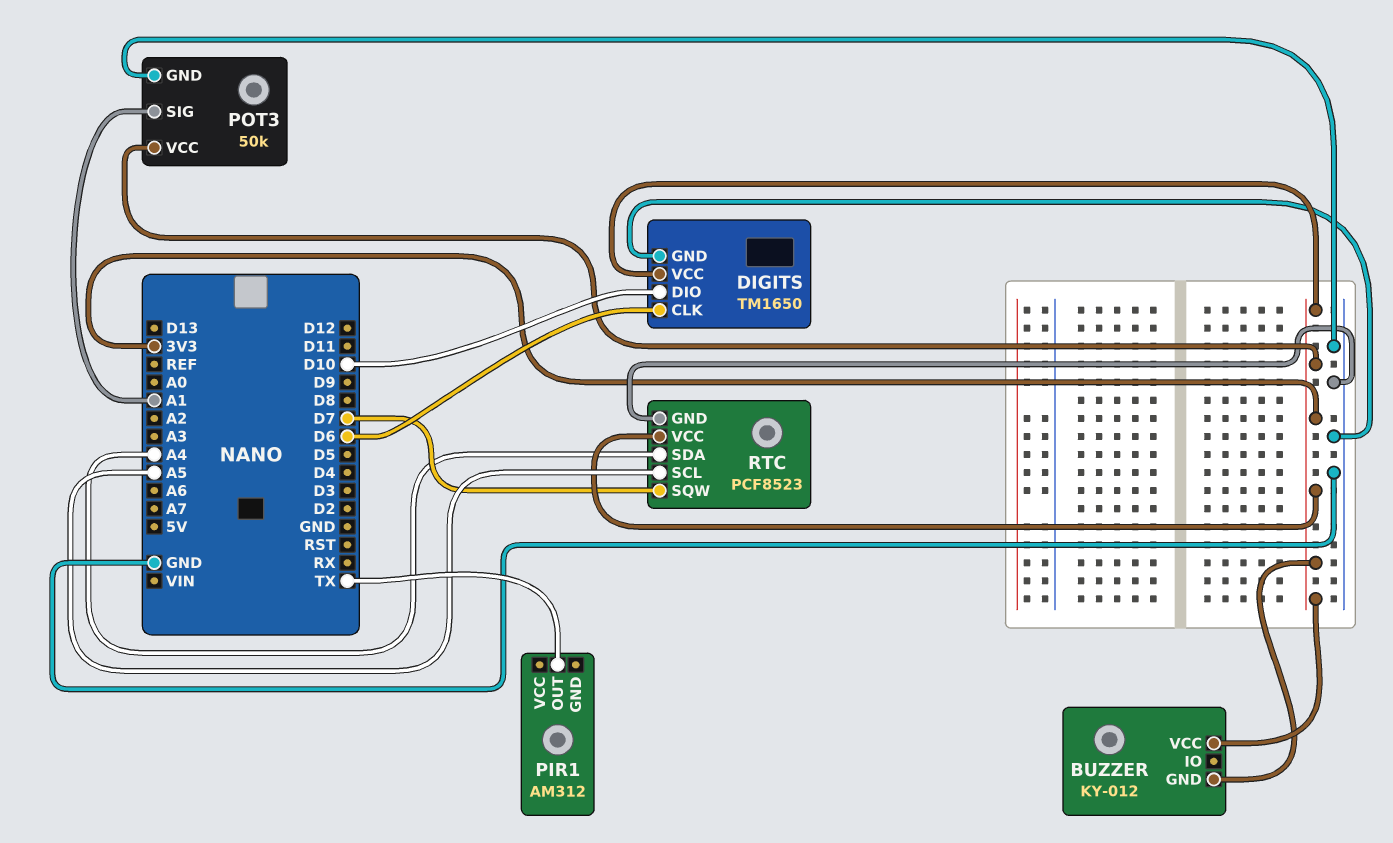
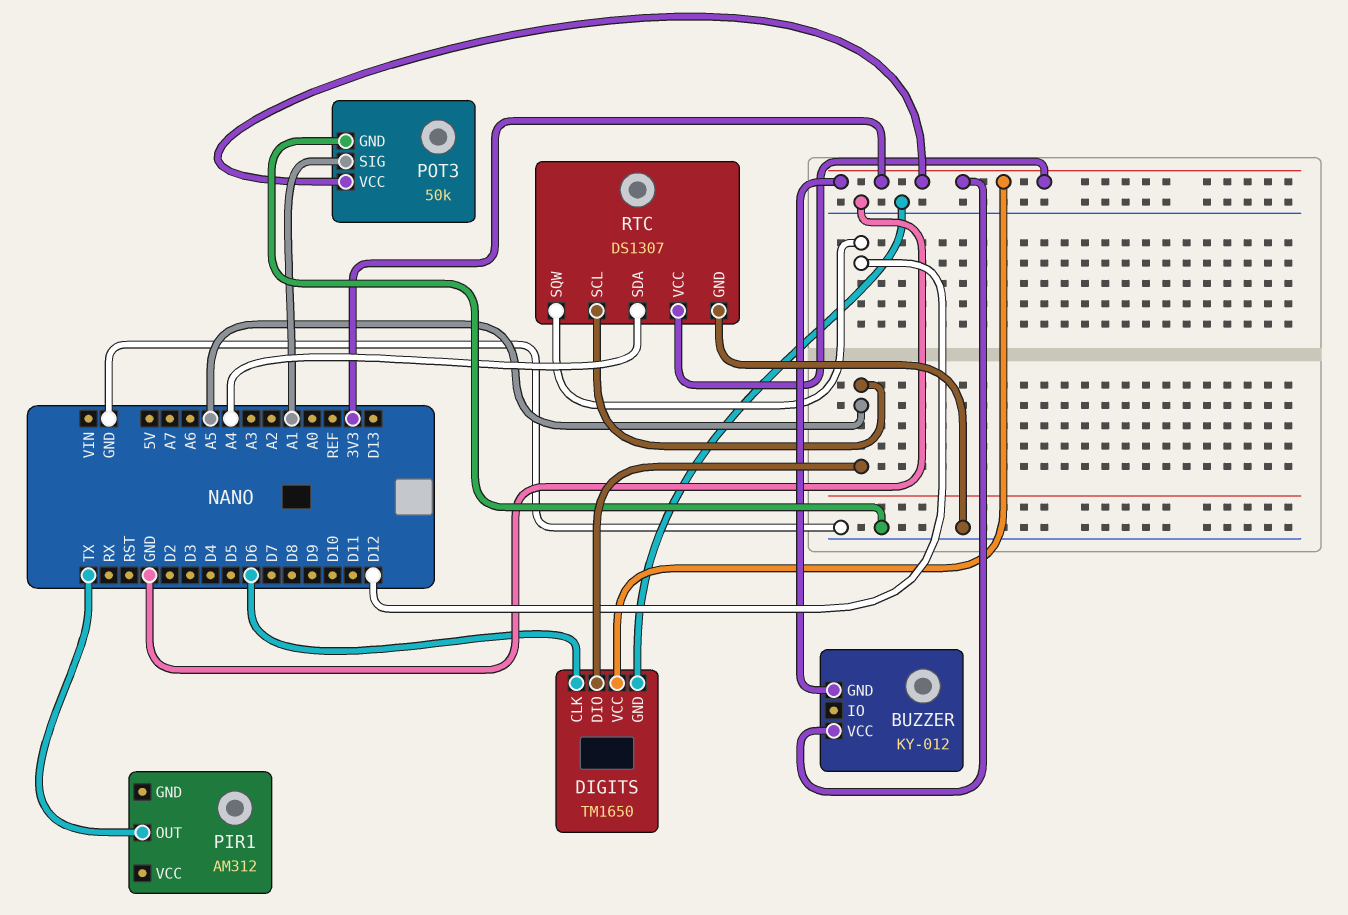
DIGITS pin DIO: D10 -> A5
RTC: PCF8523 -> DS1307
RTC pin SQW: D7 -> D12

